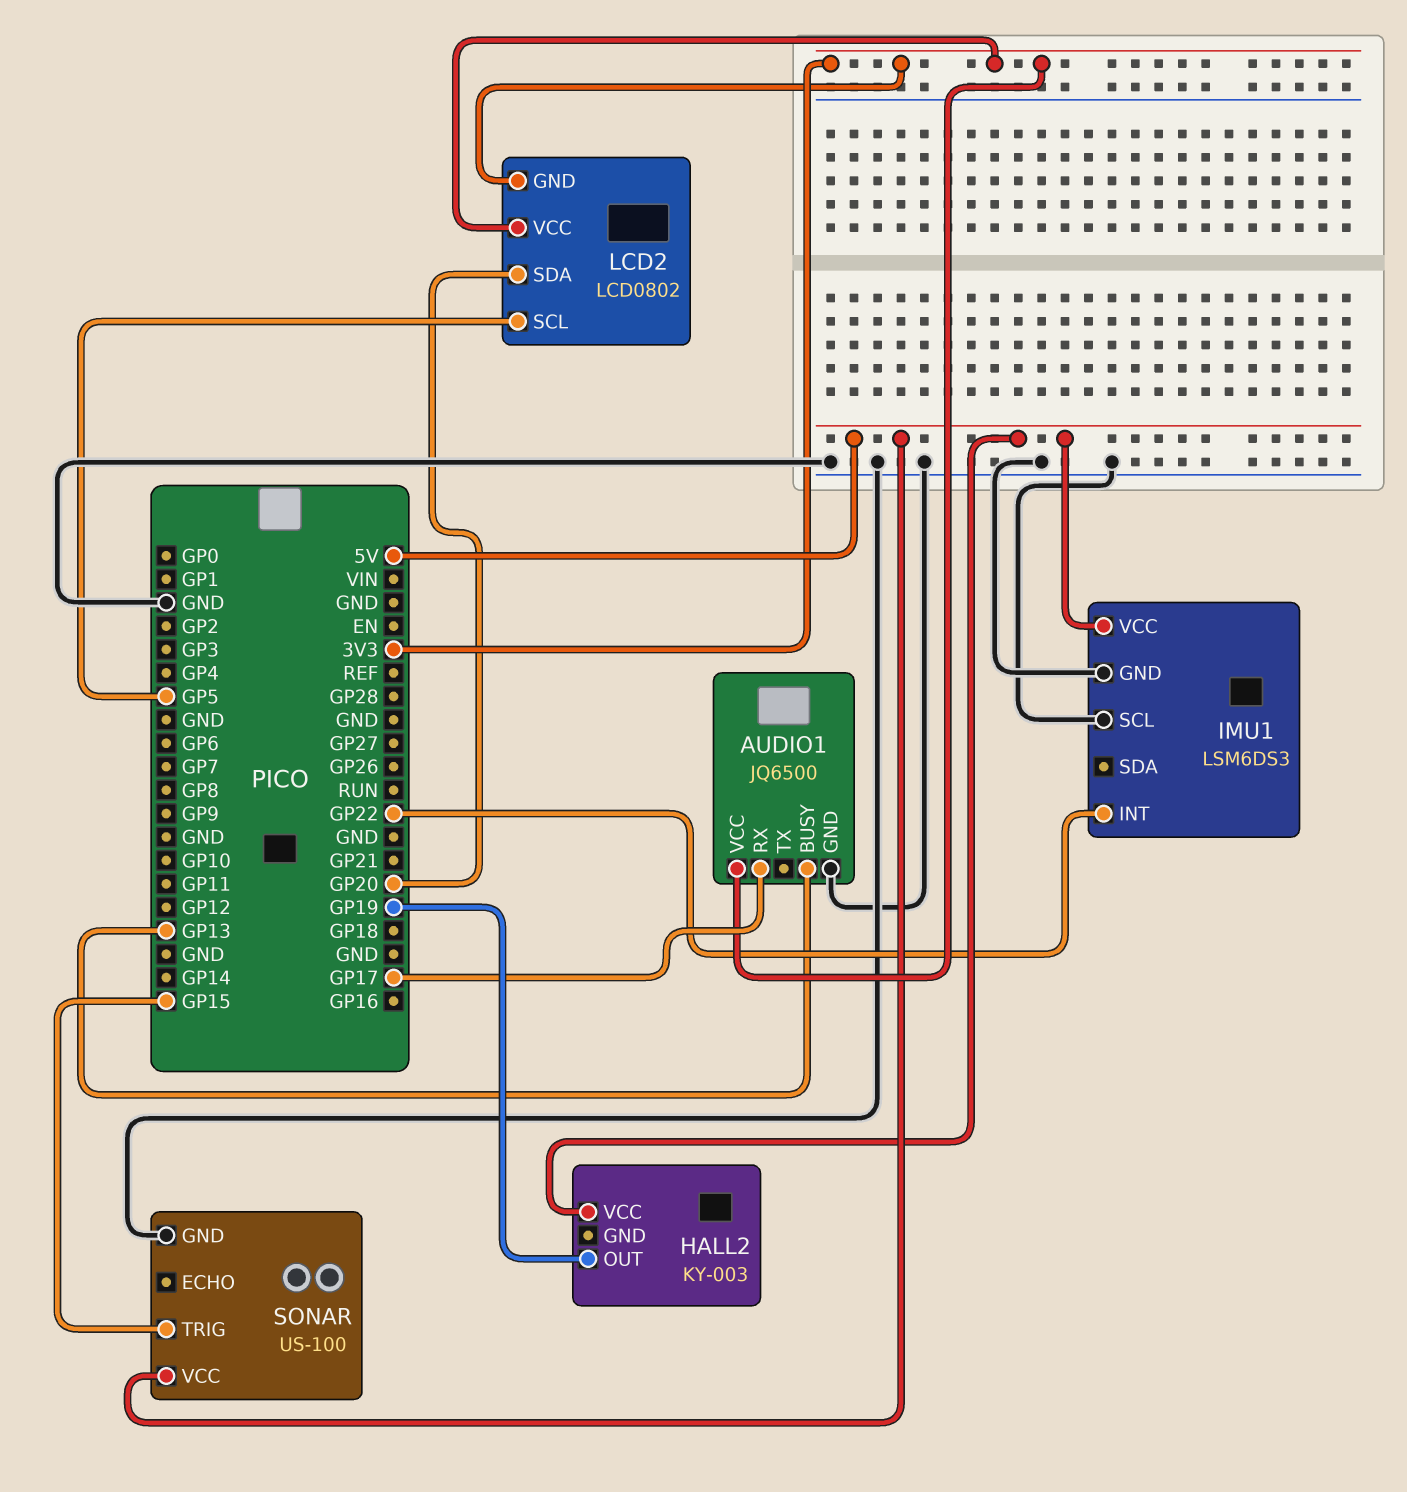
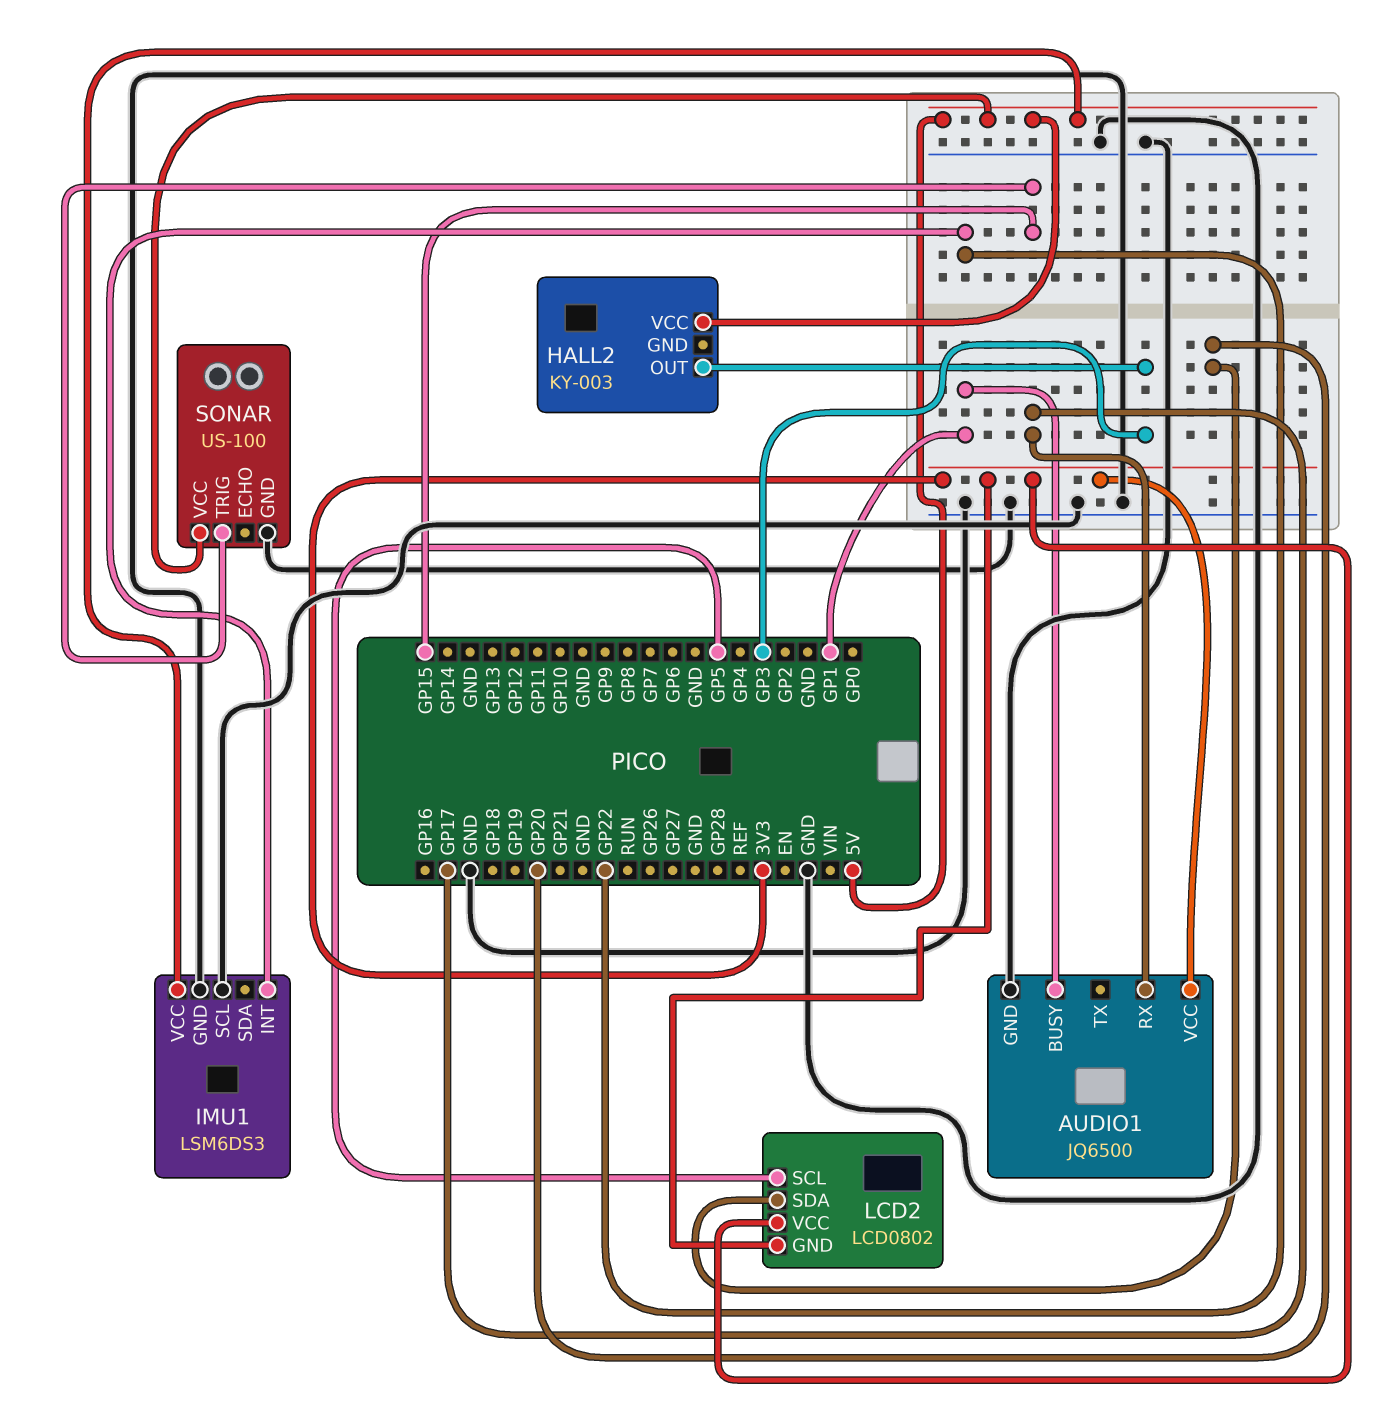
AUDIO1 pin BUSY: GP13 -> GP1
HALL2 pin OUT: GP19 -> GP3

